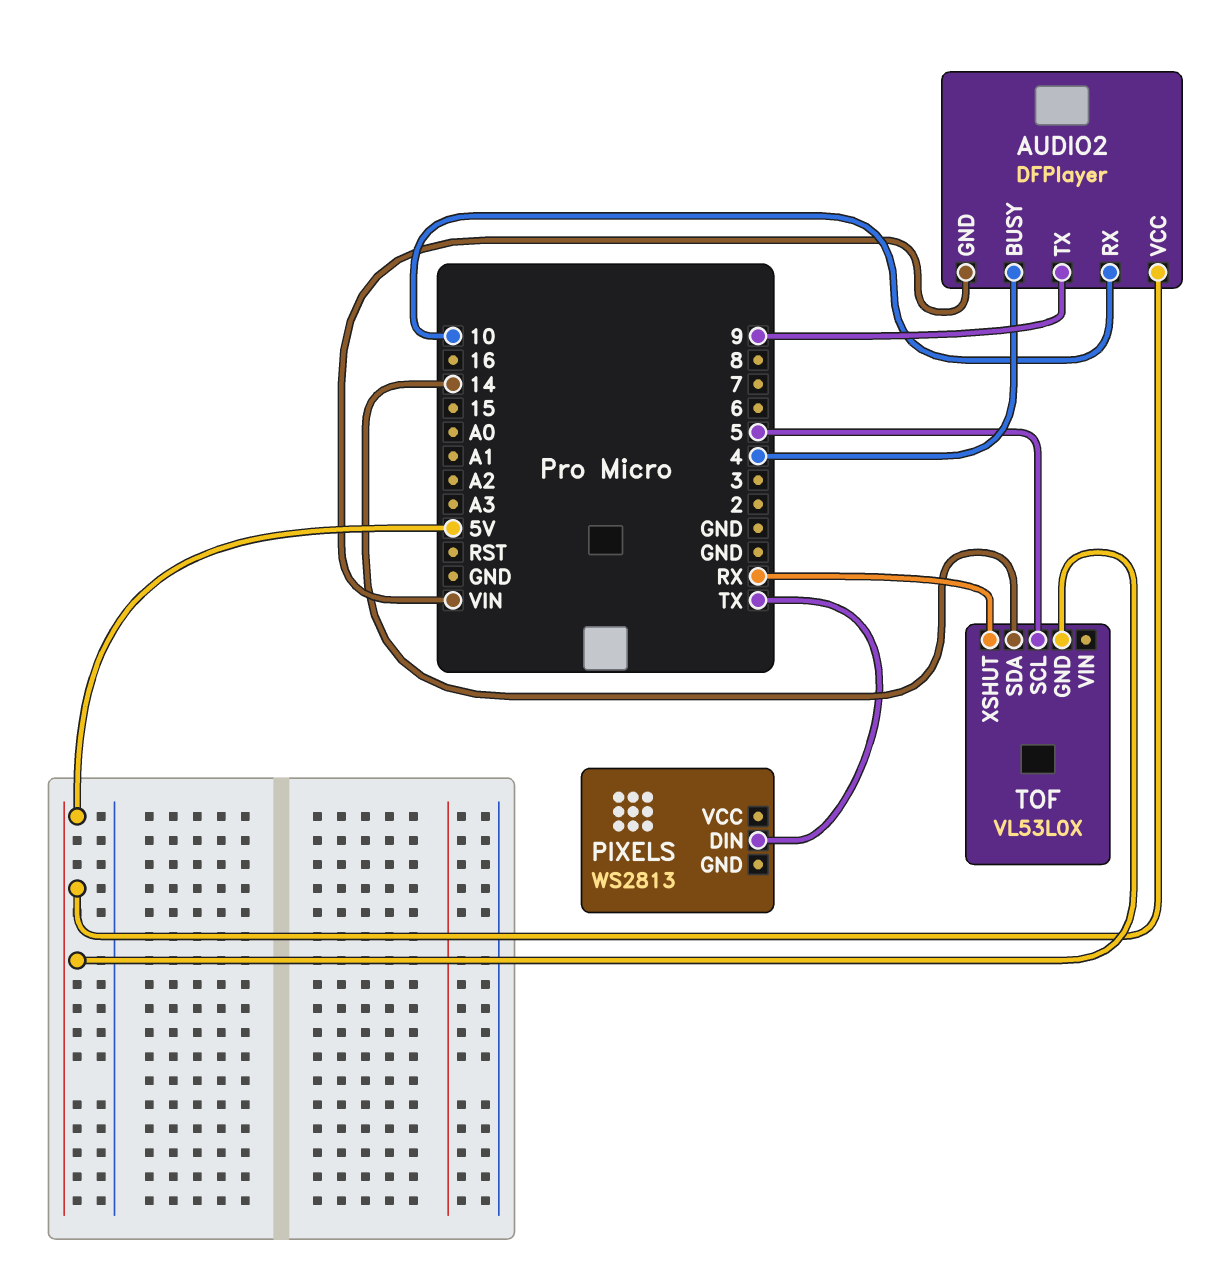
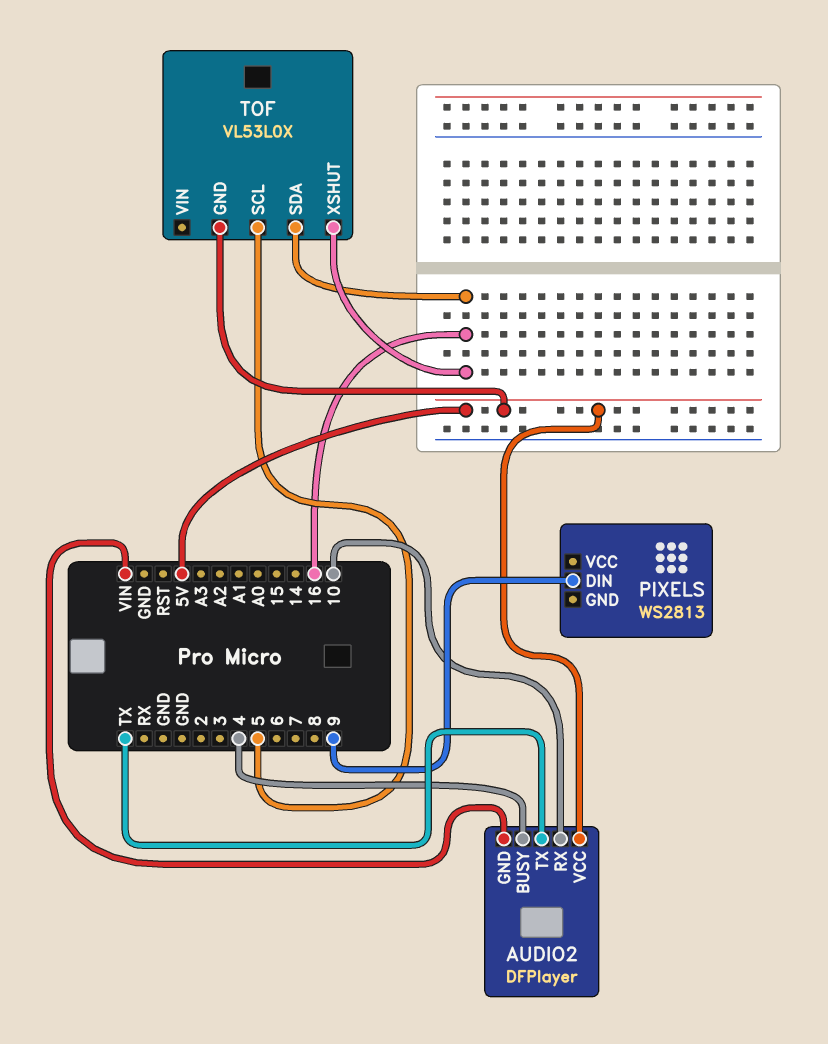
AUDIO2 pin TX: 9 -> TX
PIXELS pin DIN: TX -> 9
TOF pin SDA: 14 -> 16
TOF pin XSHUT: RX -> 16

